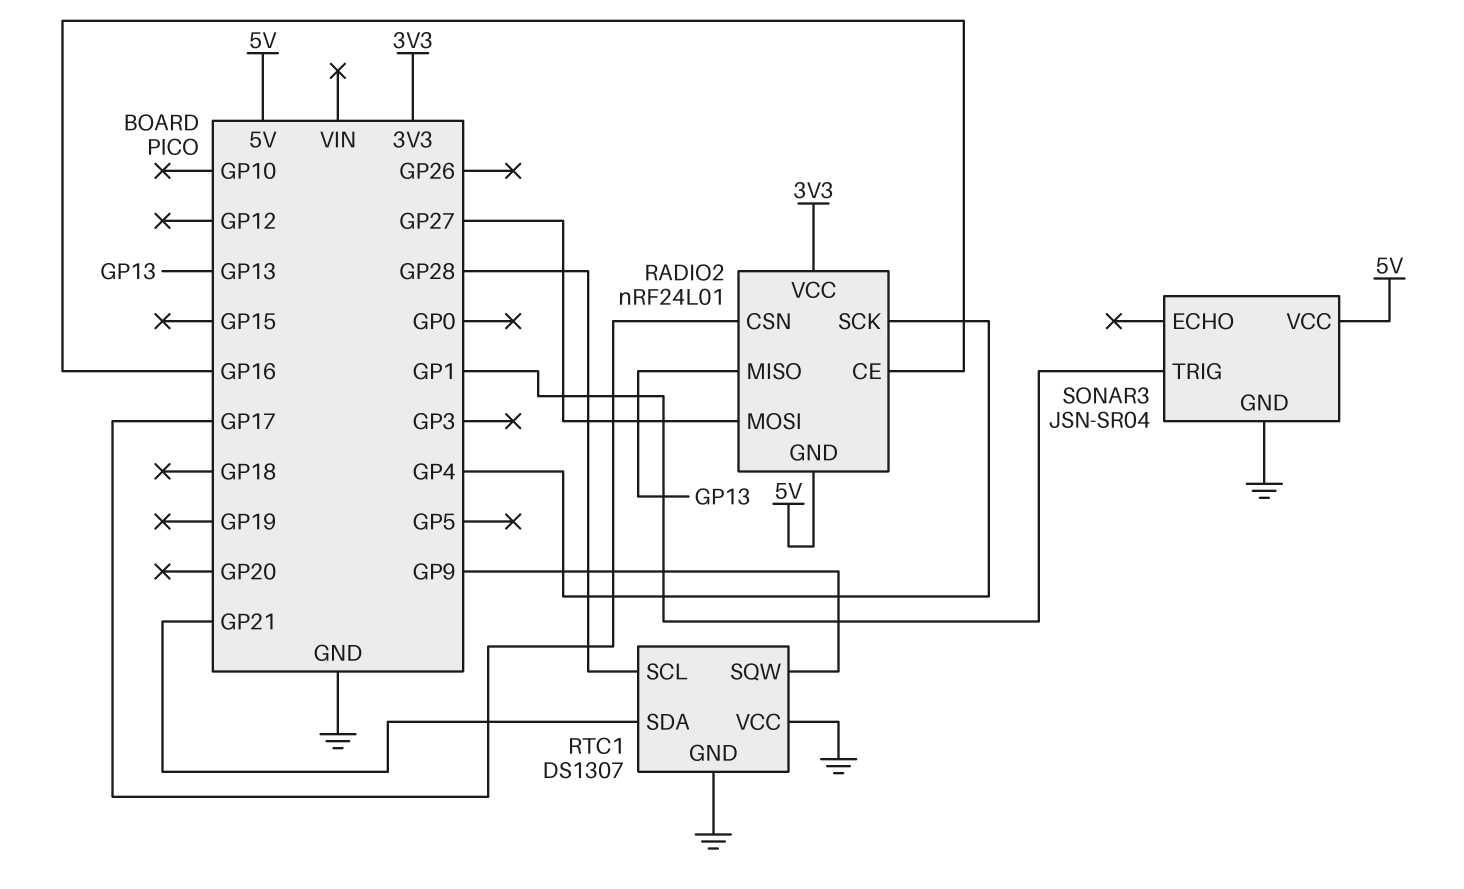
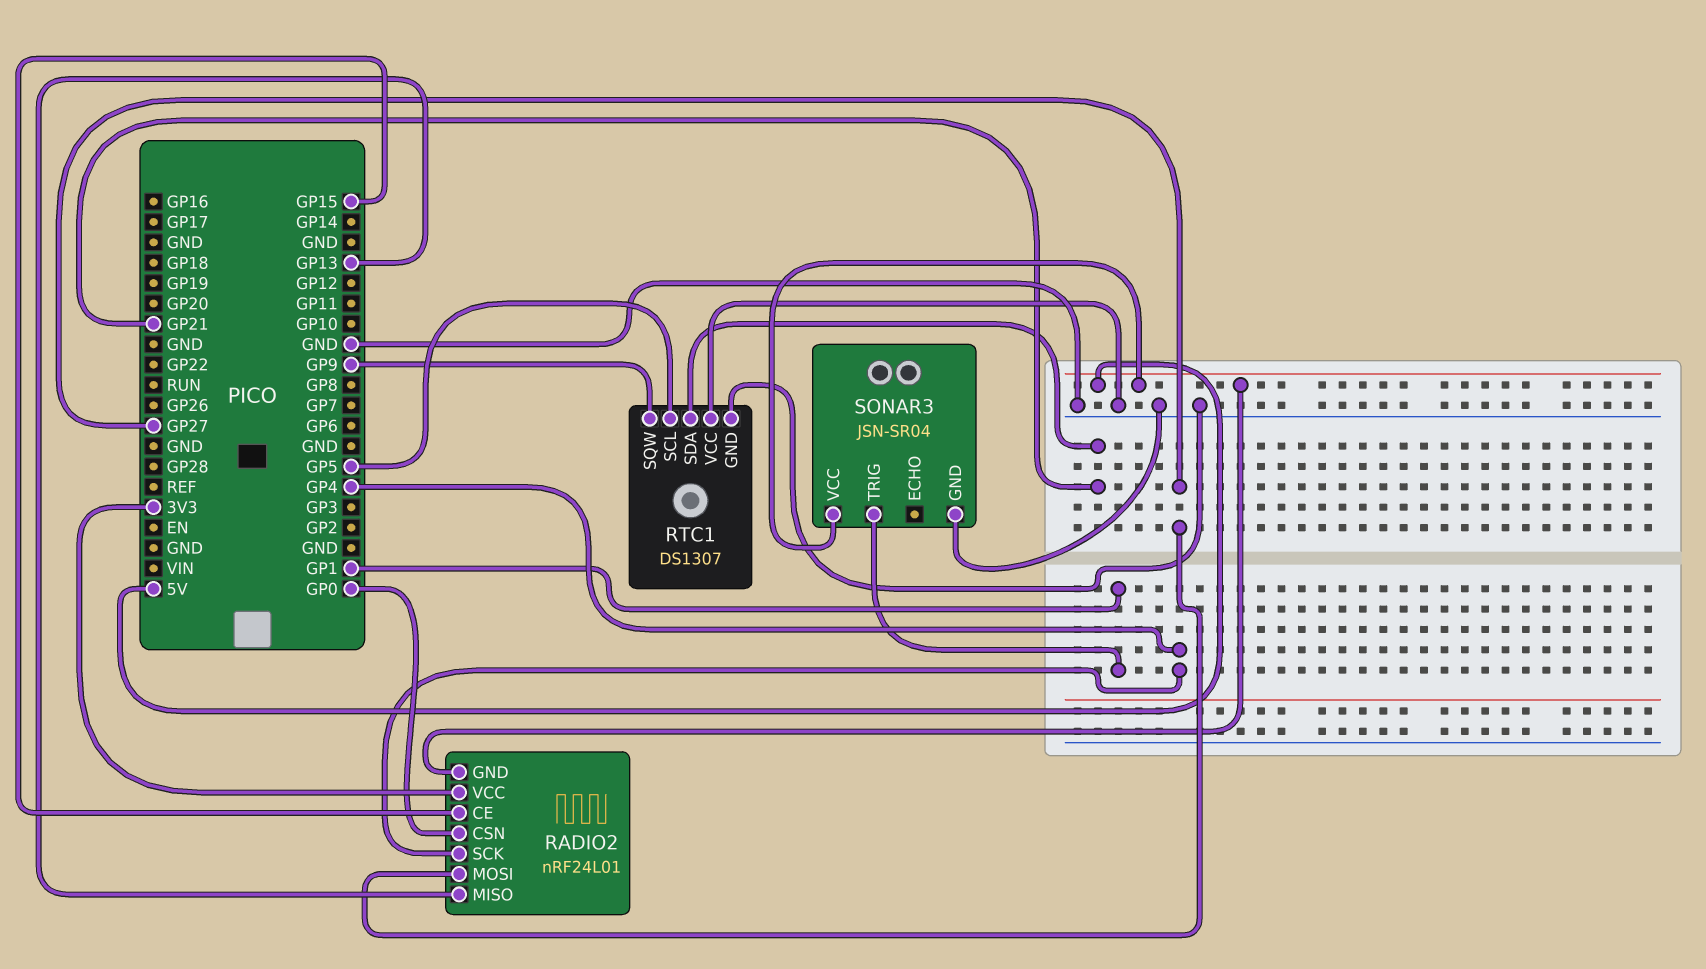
RADIO2 pin CE: GP16 -> GP15
RADIO2 pin CSN: GP17 -> GP0
RTC1 pin SCL: GP28 -> GP5

